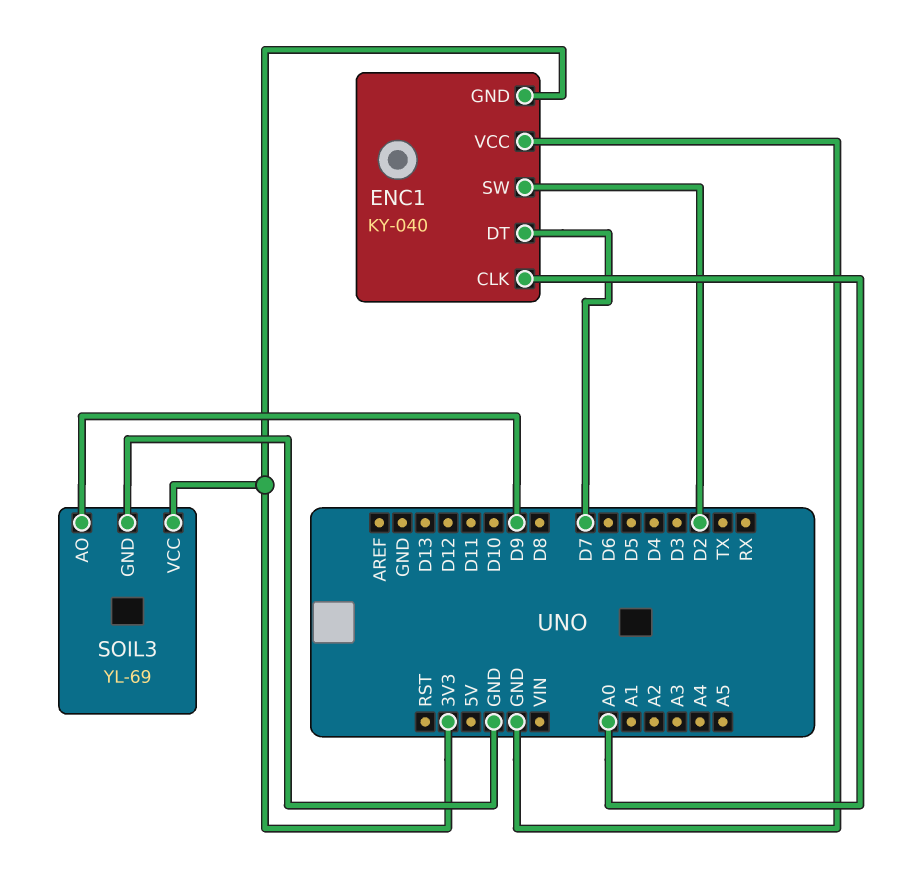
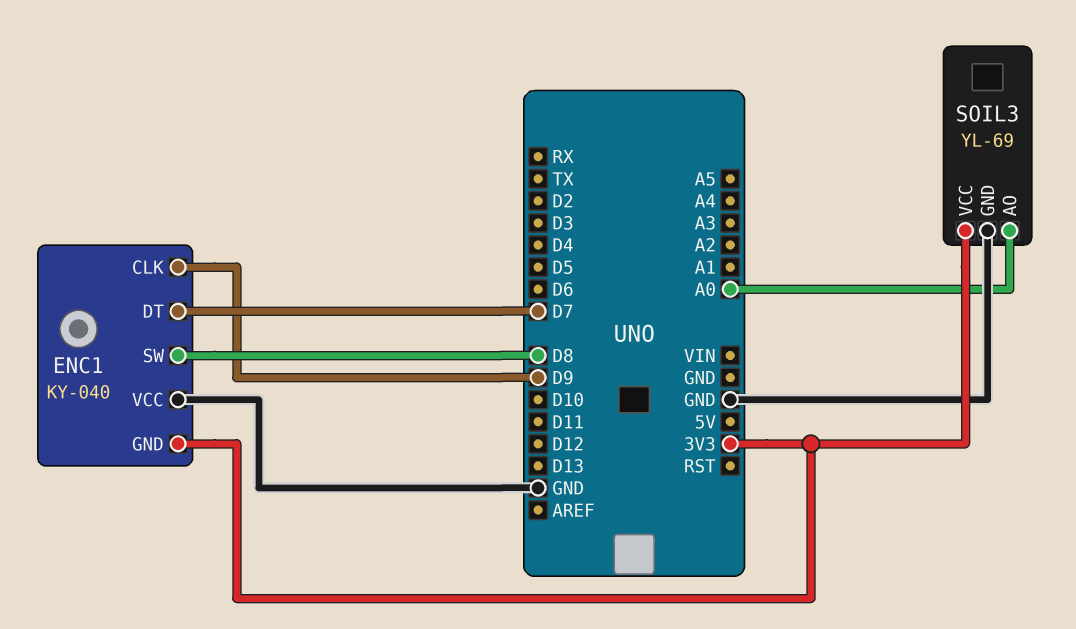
ENC1 pin CLK: A0 -> D9
ENC1 pin SW: D2 -> D8
SOIL3 pin AO: D9 -> A0

